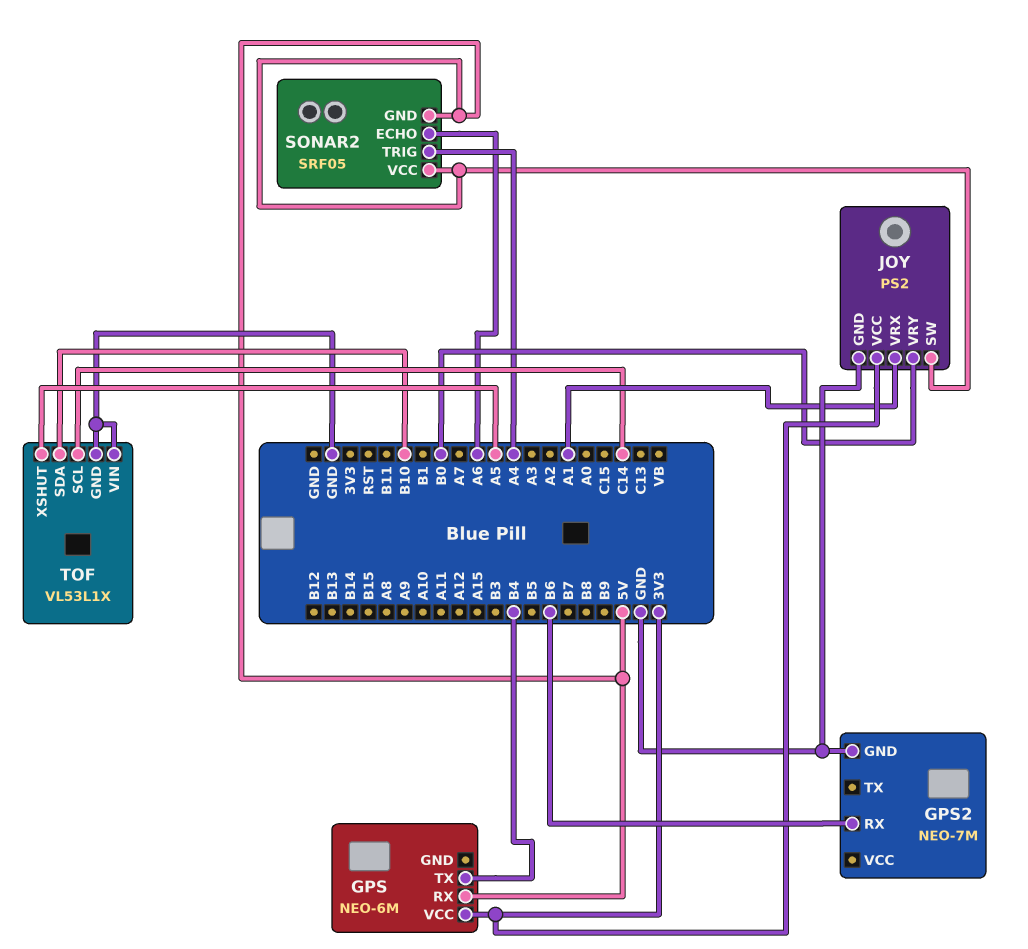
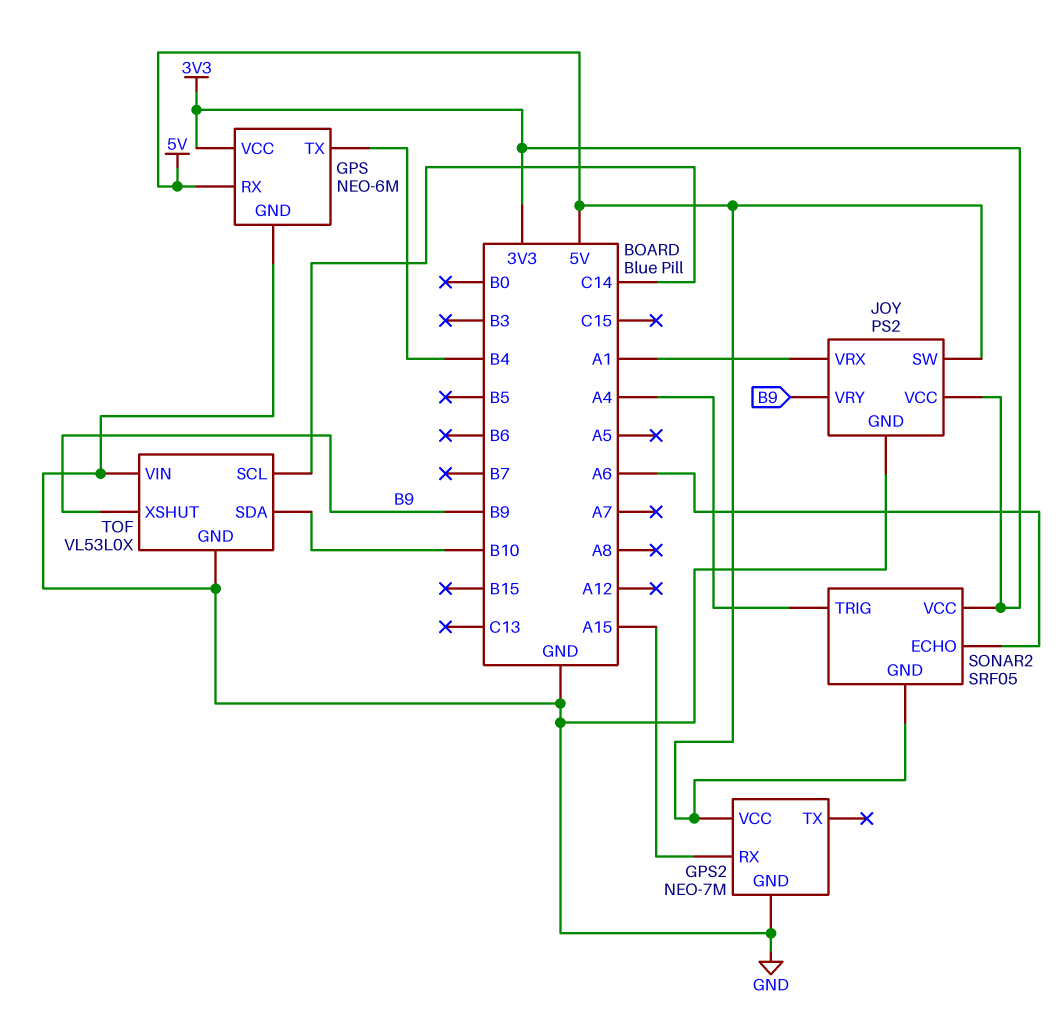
GPS pin GND: none -> GND
GPS2 pin RX: B6 -> A15
GPS2 pin VCC: none -> 5V
JOY pin VRY: B0 -> B9
SONAR2 pin VCC: 5V -> 3V3
TOF: VL53L1X -> VL53L0X
TOF pin XSHUT: A5 -> B9

